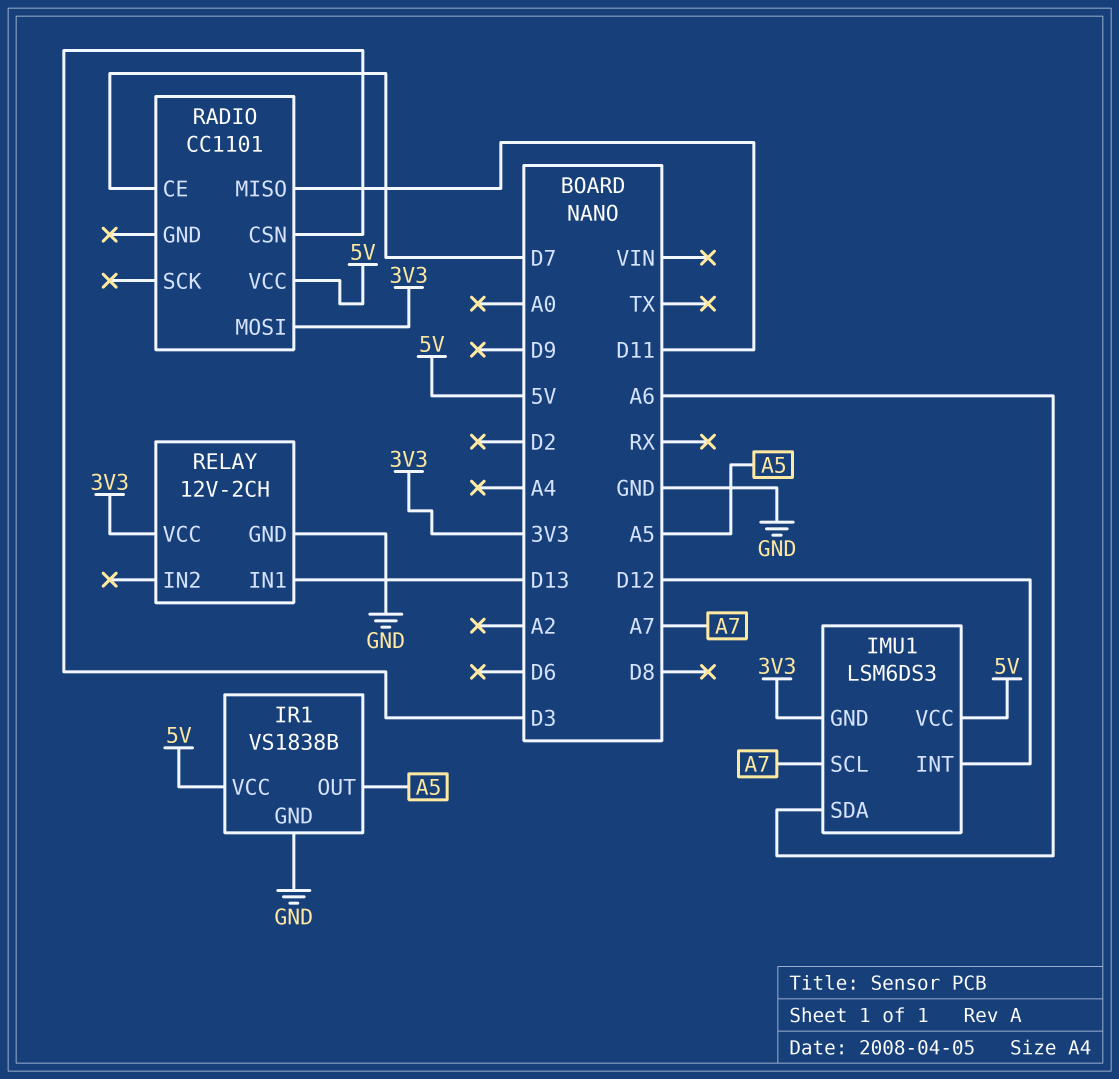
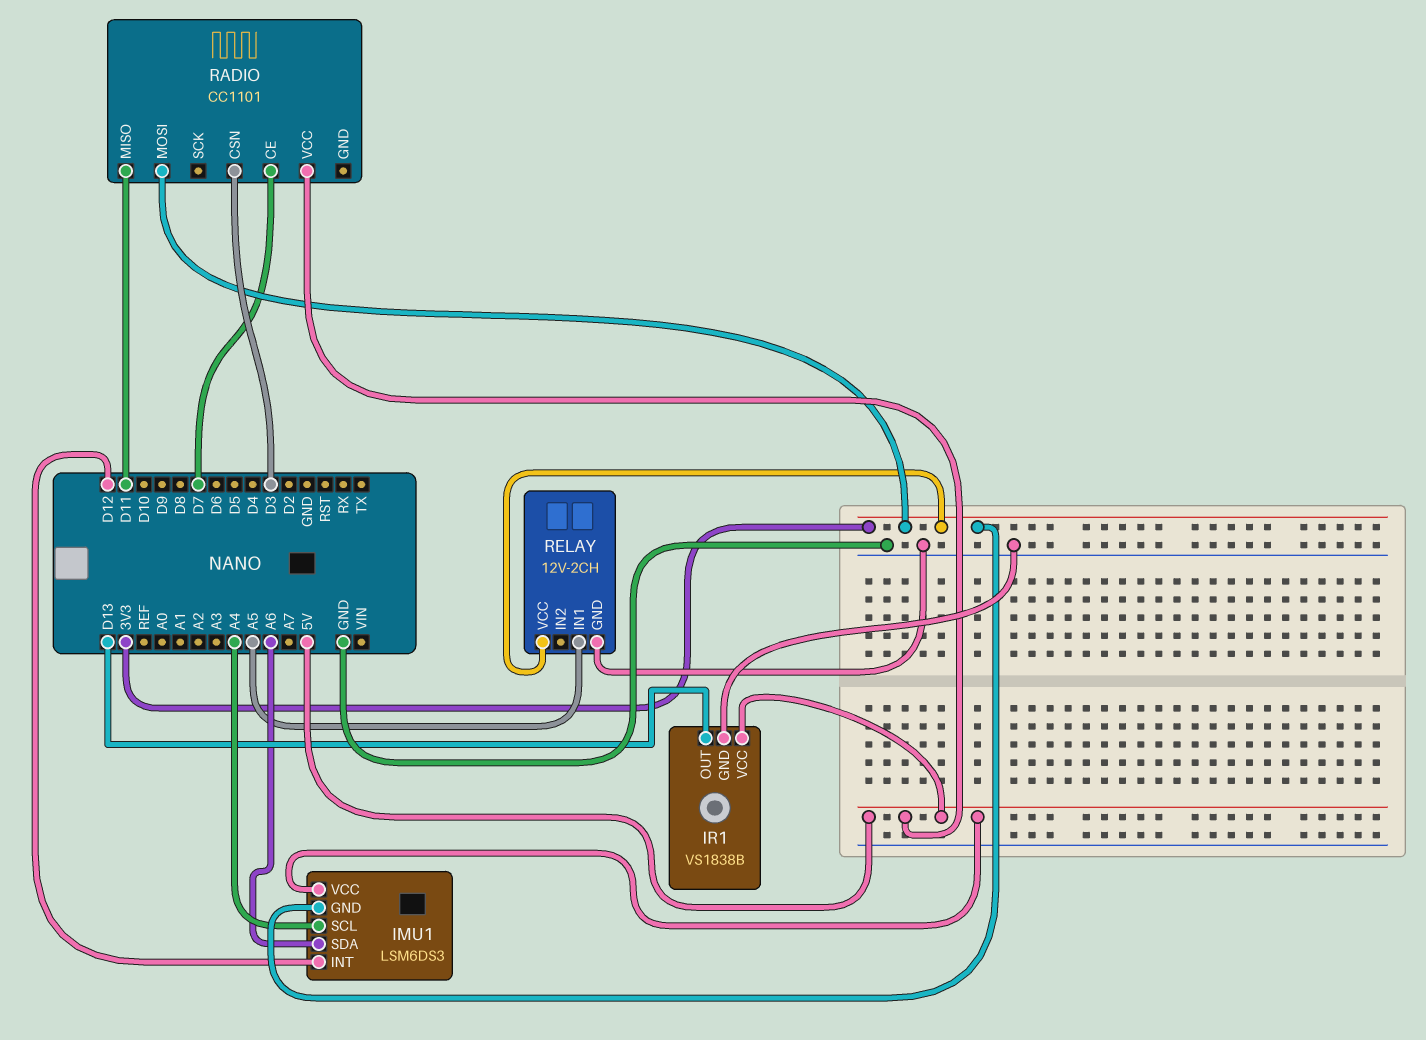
IMU1 pin SCL: A7 -> A4
IR1 pin OUT: A5 -> D13
RELAY pin IN1: D13 -> A5

